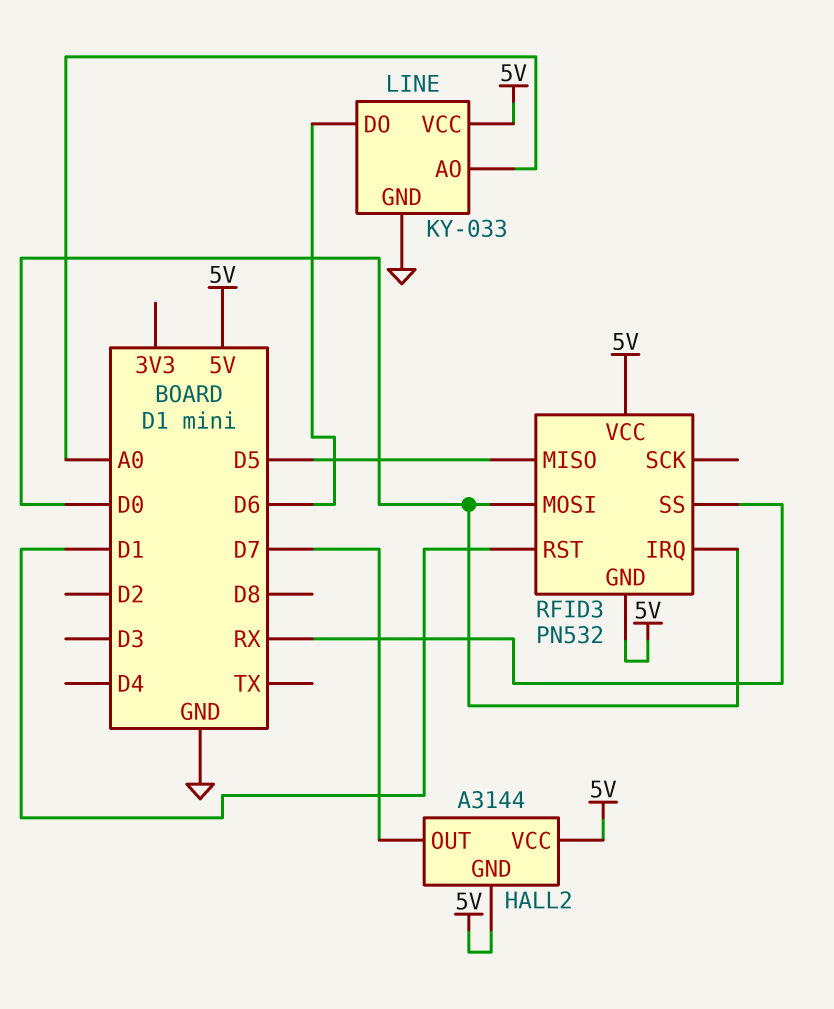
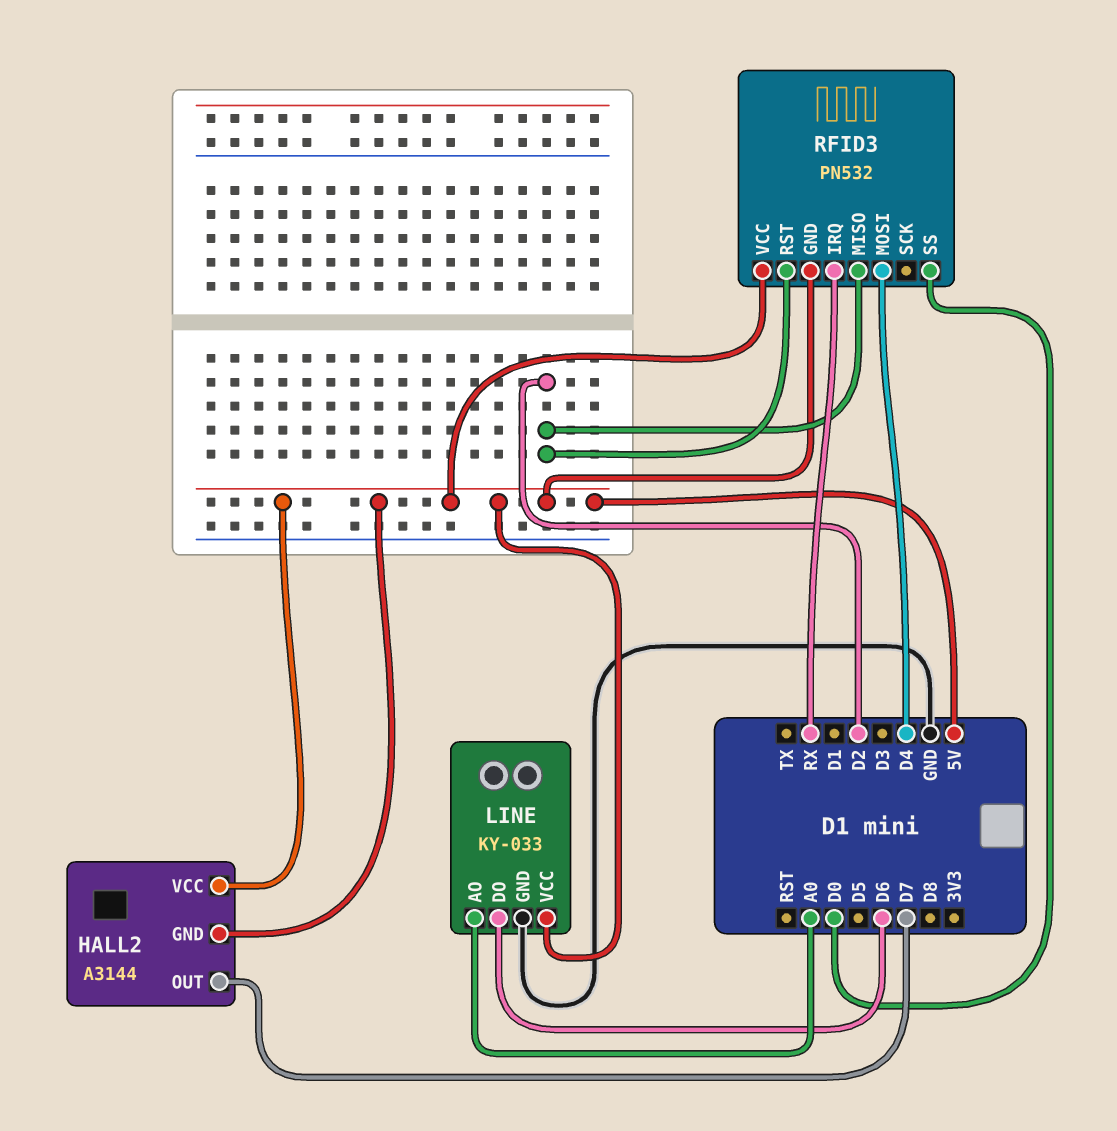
RFID3 pin IRQ: D0 -> RX
RFID3 pin MISO: D5 -> D2
RFID3 pin MOSI: D0 -> D4
RFID3 pin RST: D1 -> D2
RFID3 pin SS: RX -> D0

